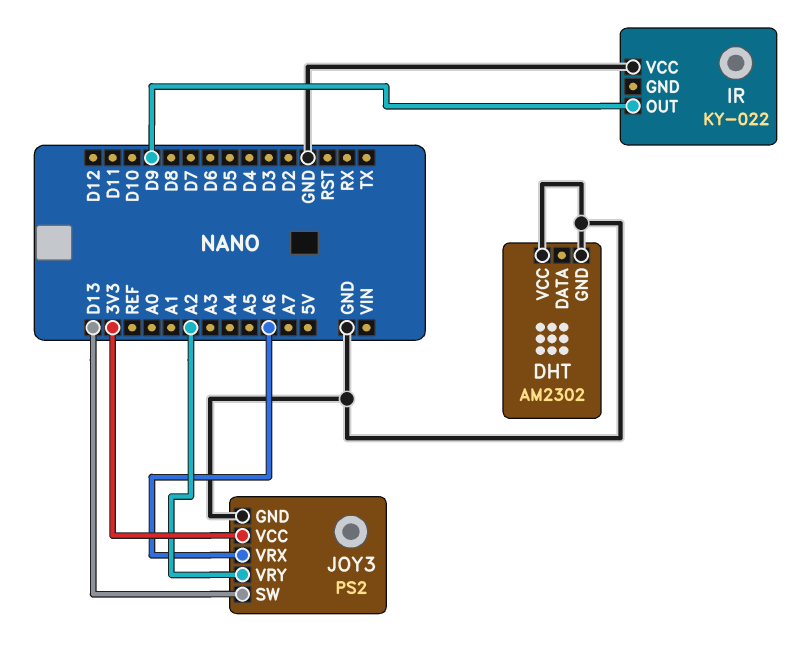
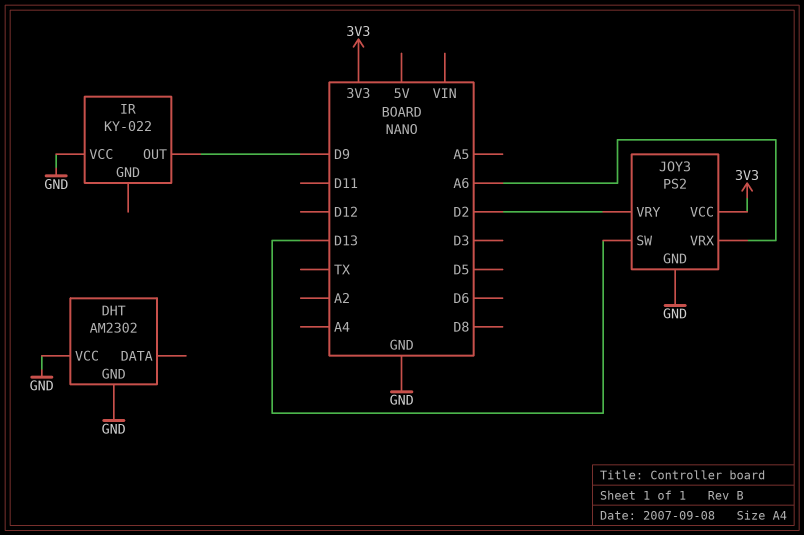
JOY3 pin VRY: A2 -> D2

